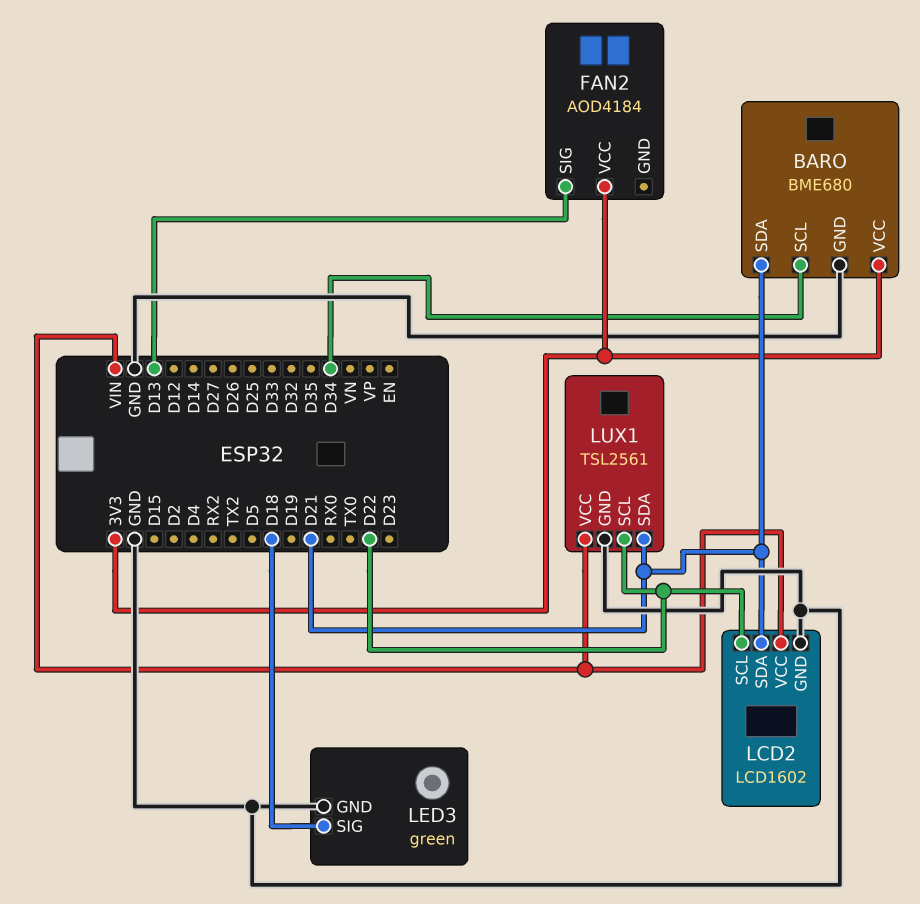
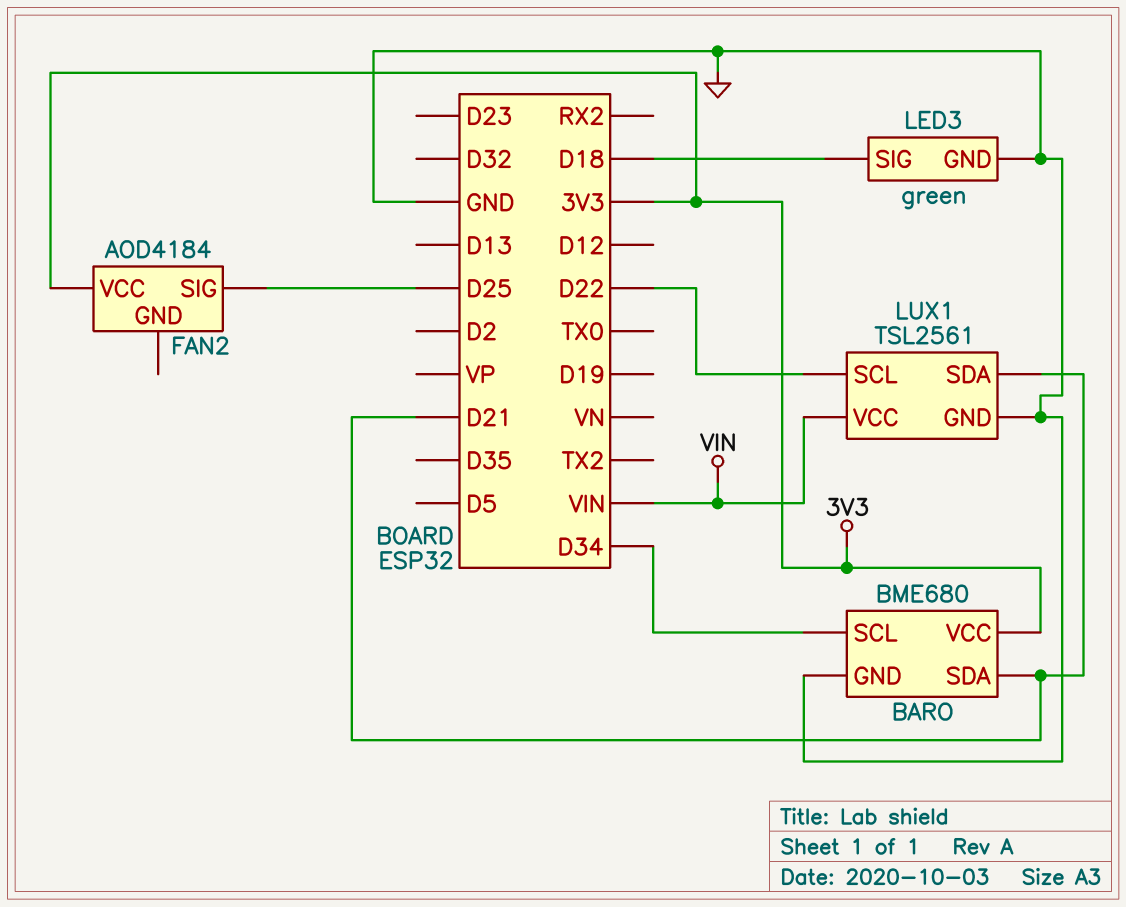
FAN2 pin SIG: D13 -> D25
LCD2: LCD1602 -> none
LCD2 pin GND: GND -> none
LCD2 pin SCL: D22 -> none
LCD2 pin SDA: D21 -> none
LCD2 pin VCC: VIN -> none

